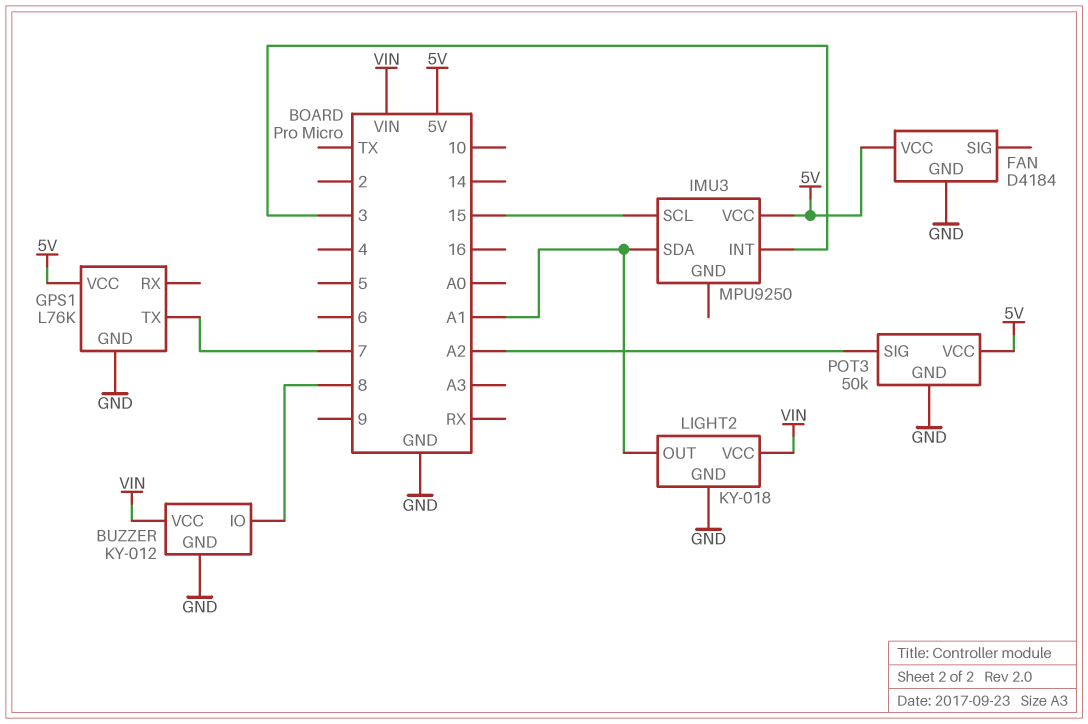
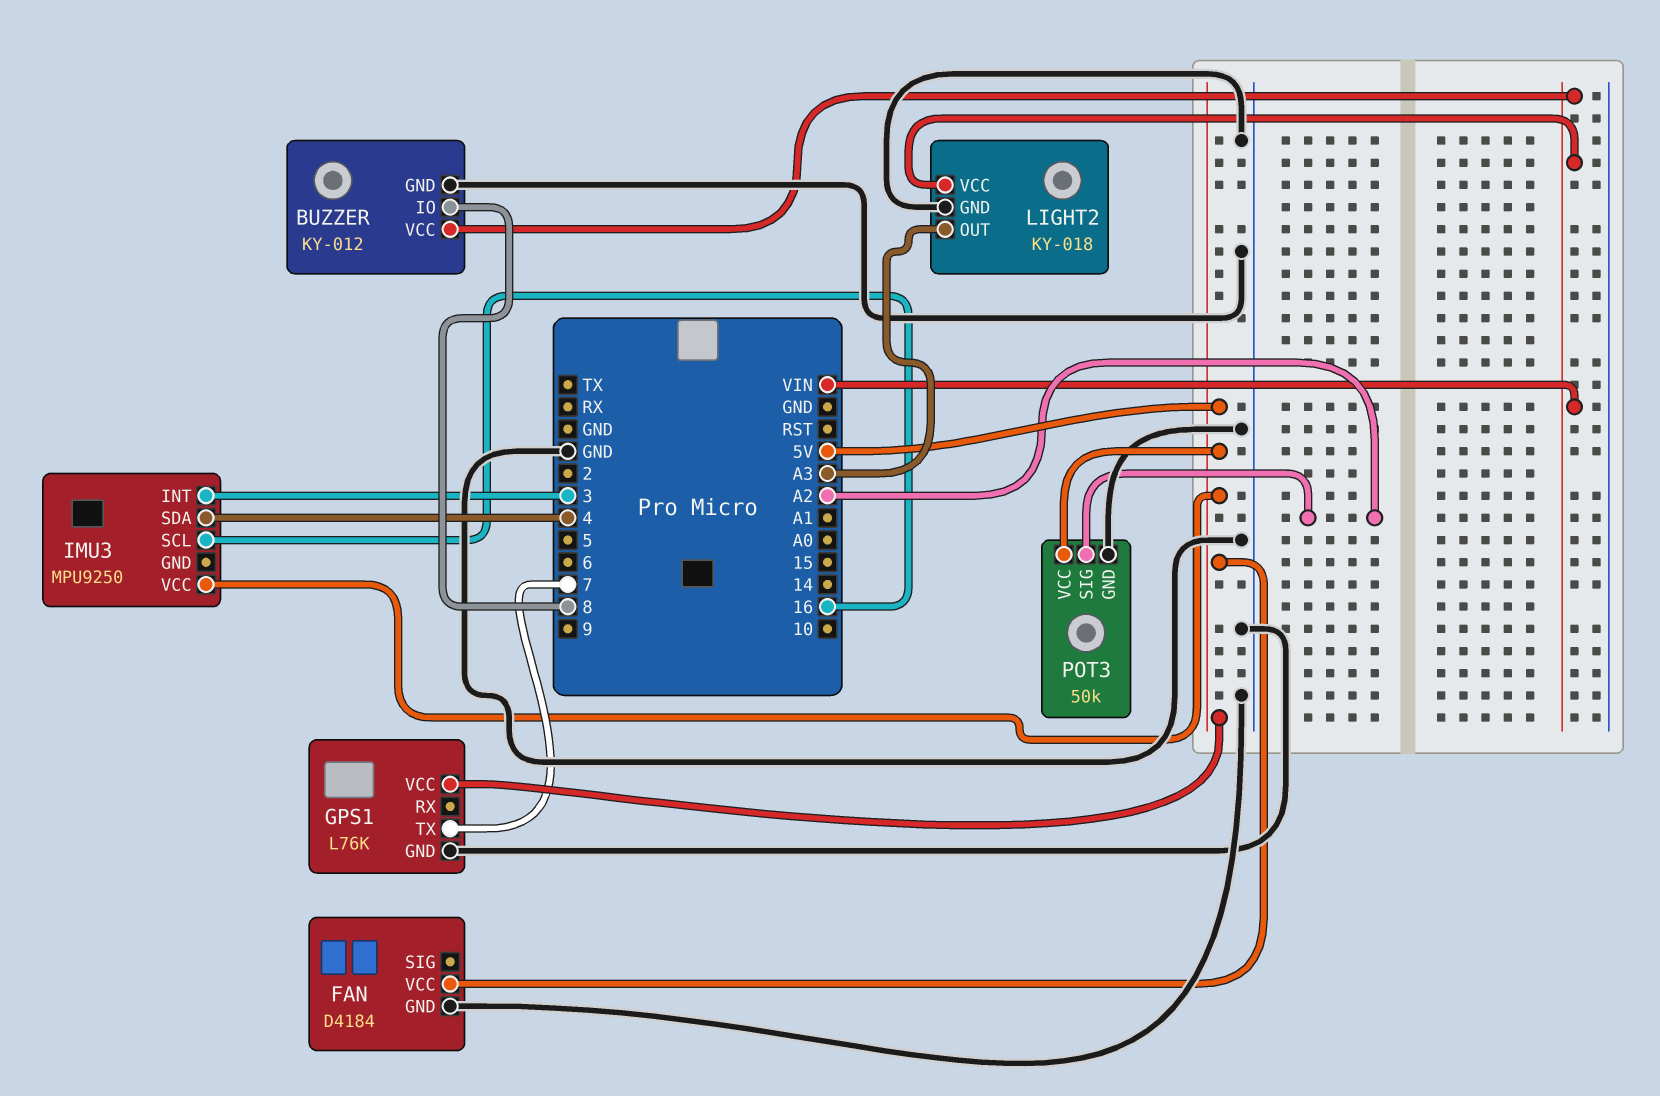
IMU3 pin SCL: 15 -> 16
IMU3 pin SDA: A1 -> 4
LIGHT2 pin OUT: A1 -> A3

